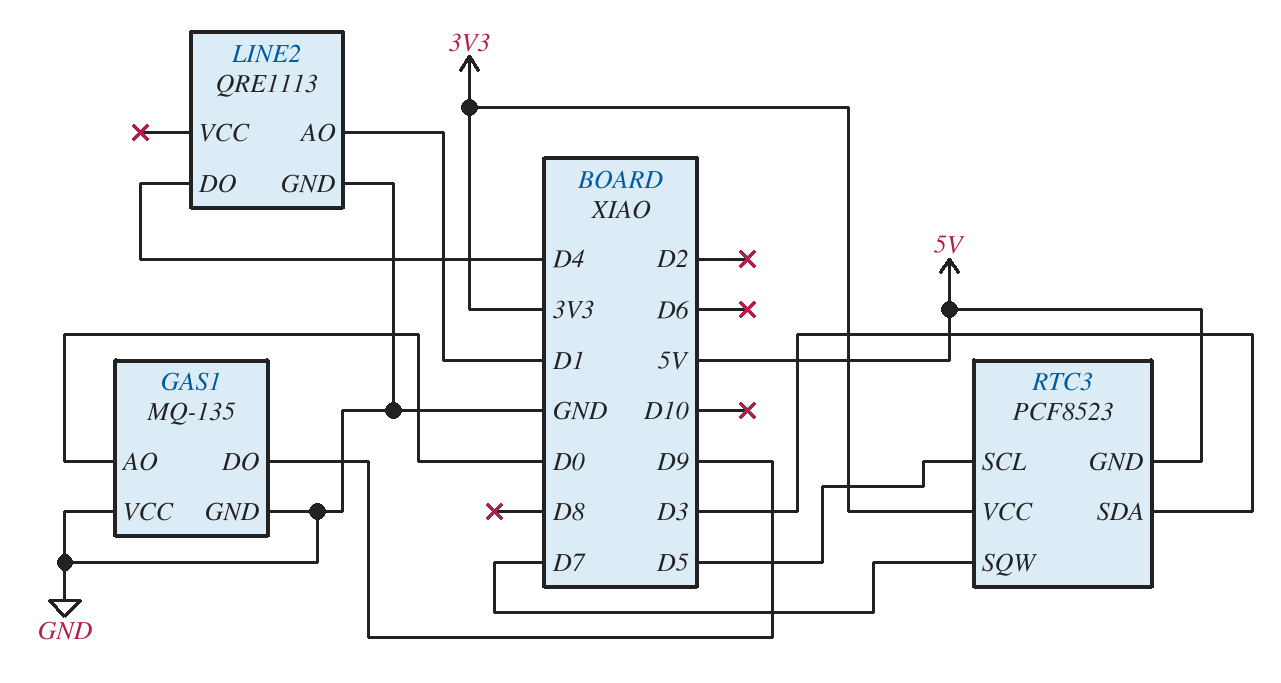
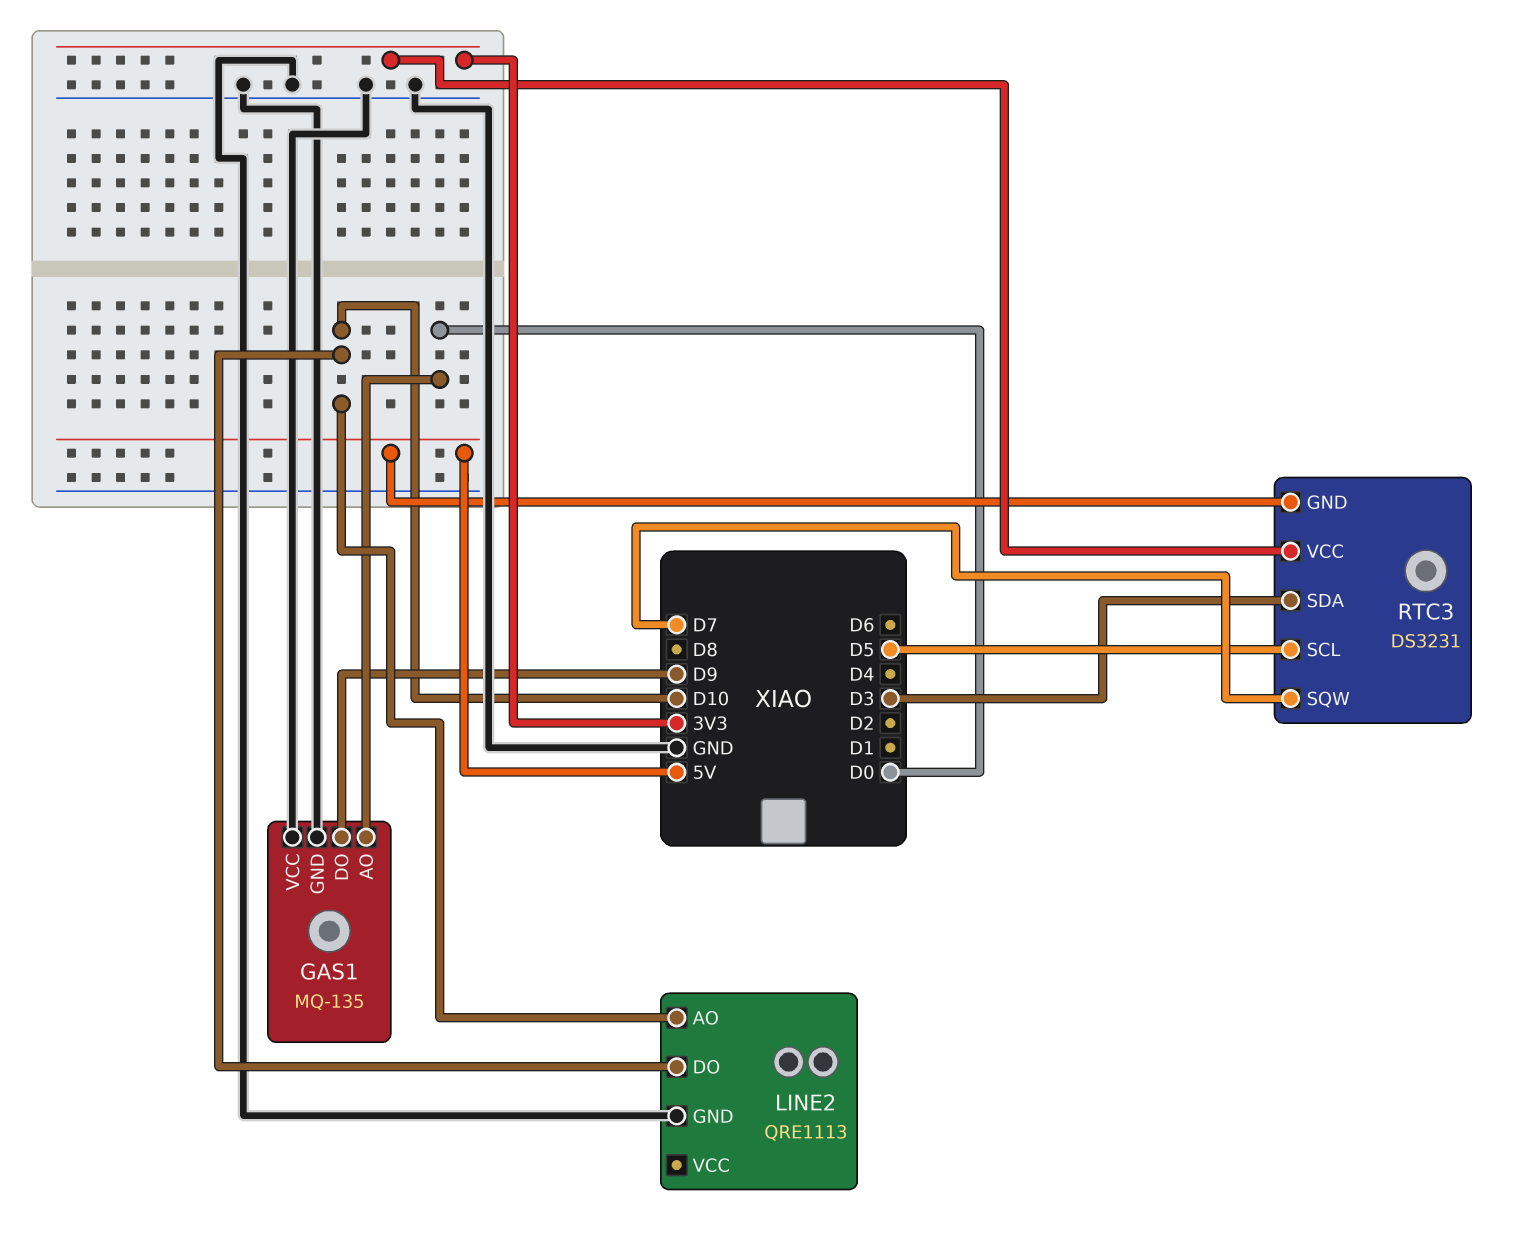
LINE2 pin AO: D1 -> D10
LINE2 pin DO: D4 -> D10
RTC3: PCF8523 -> DS3231

